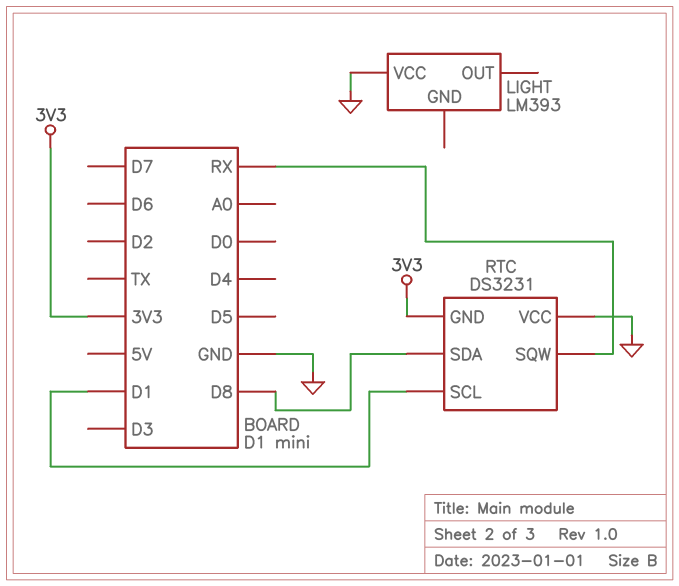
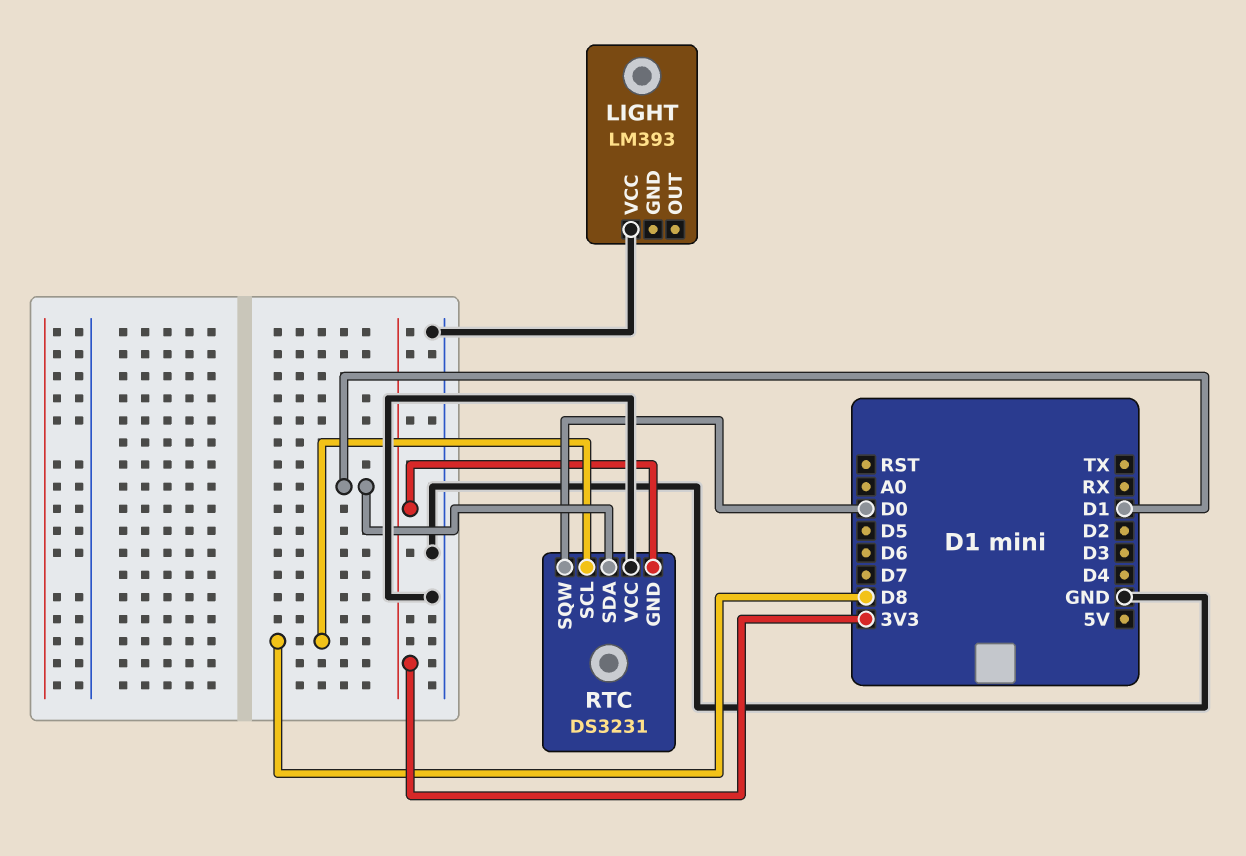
RTC pin SCL: D1 -> D8
RTC pin SDA: D8 -> D1
RTC pin SQW: RX -> D0

